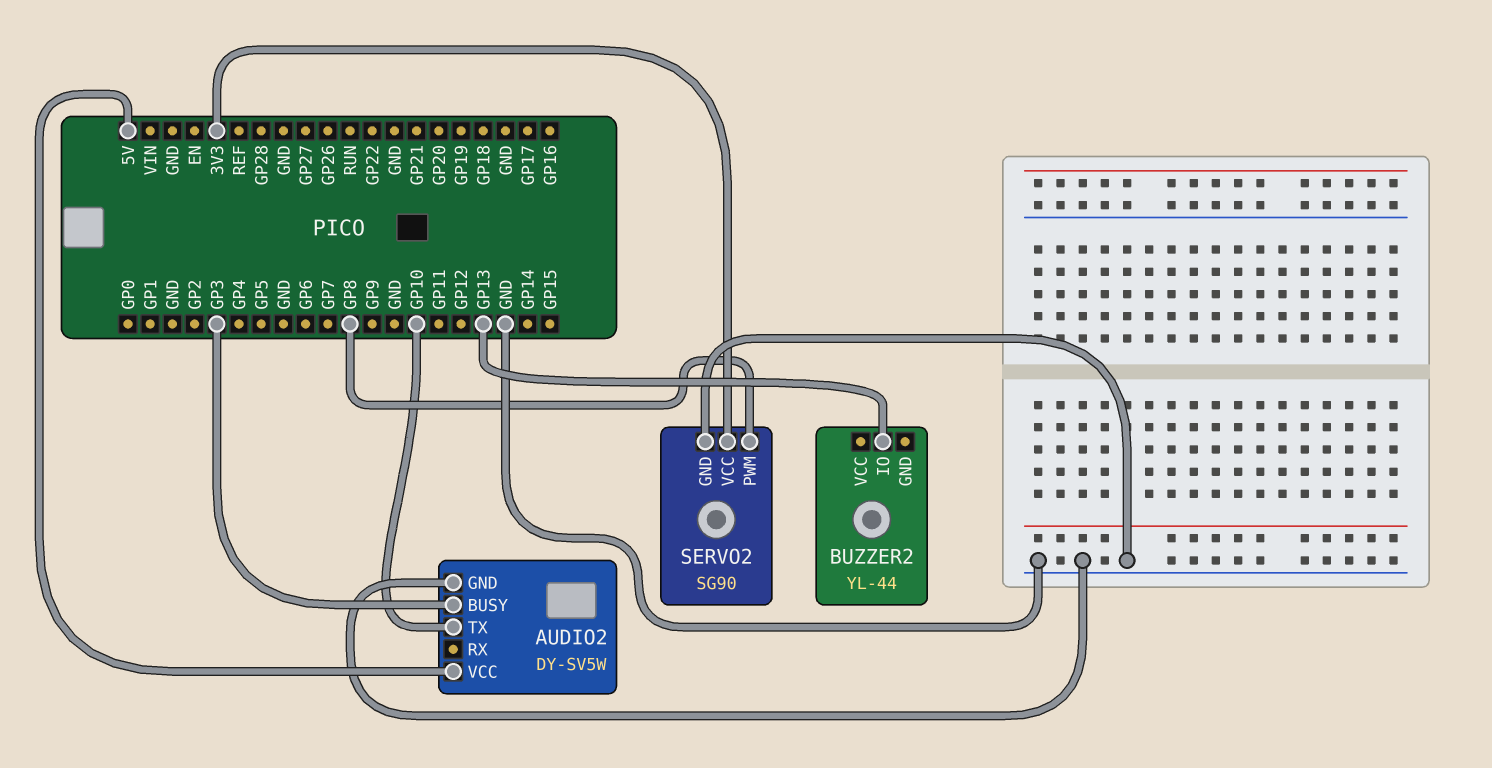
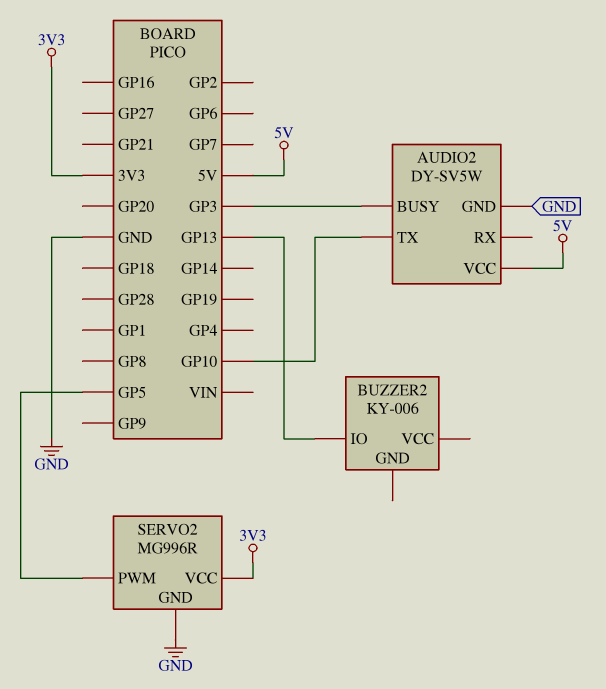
BUZZER2: YL-44 -> KY-006
SERVO2: SG90 -> MG996R
SERVO2 pin PWM: GP8 -> GP5

